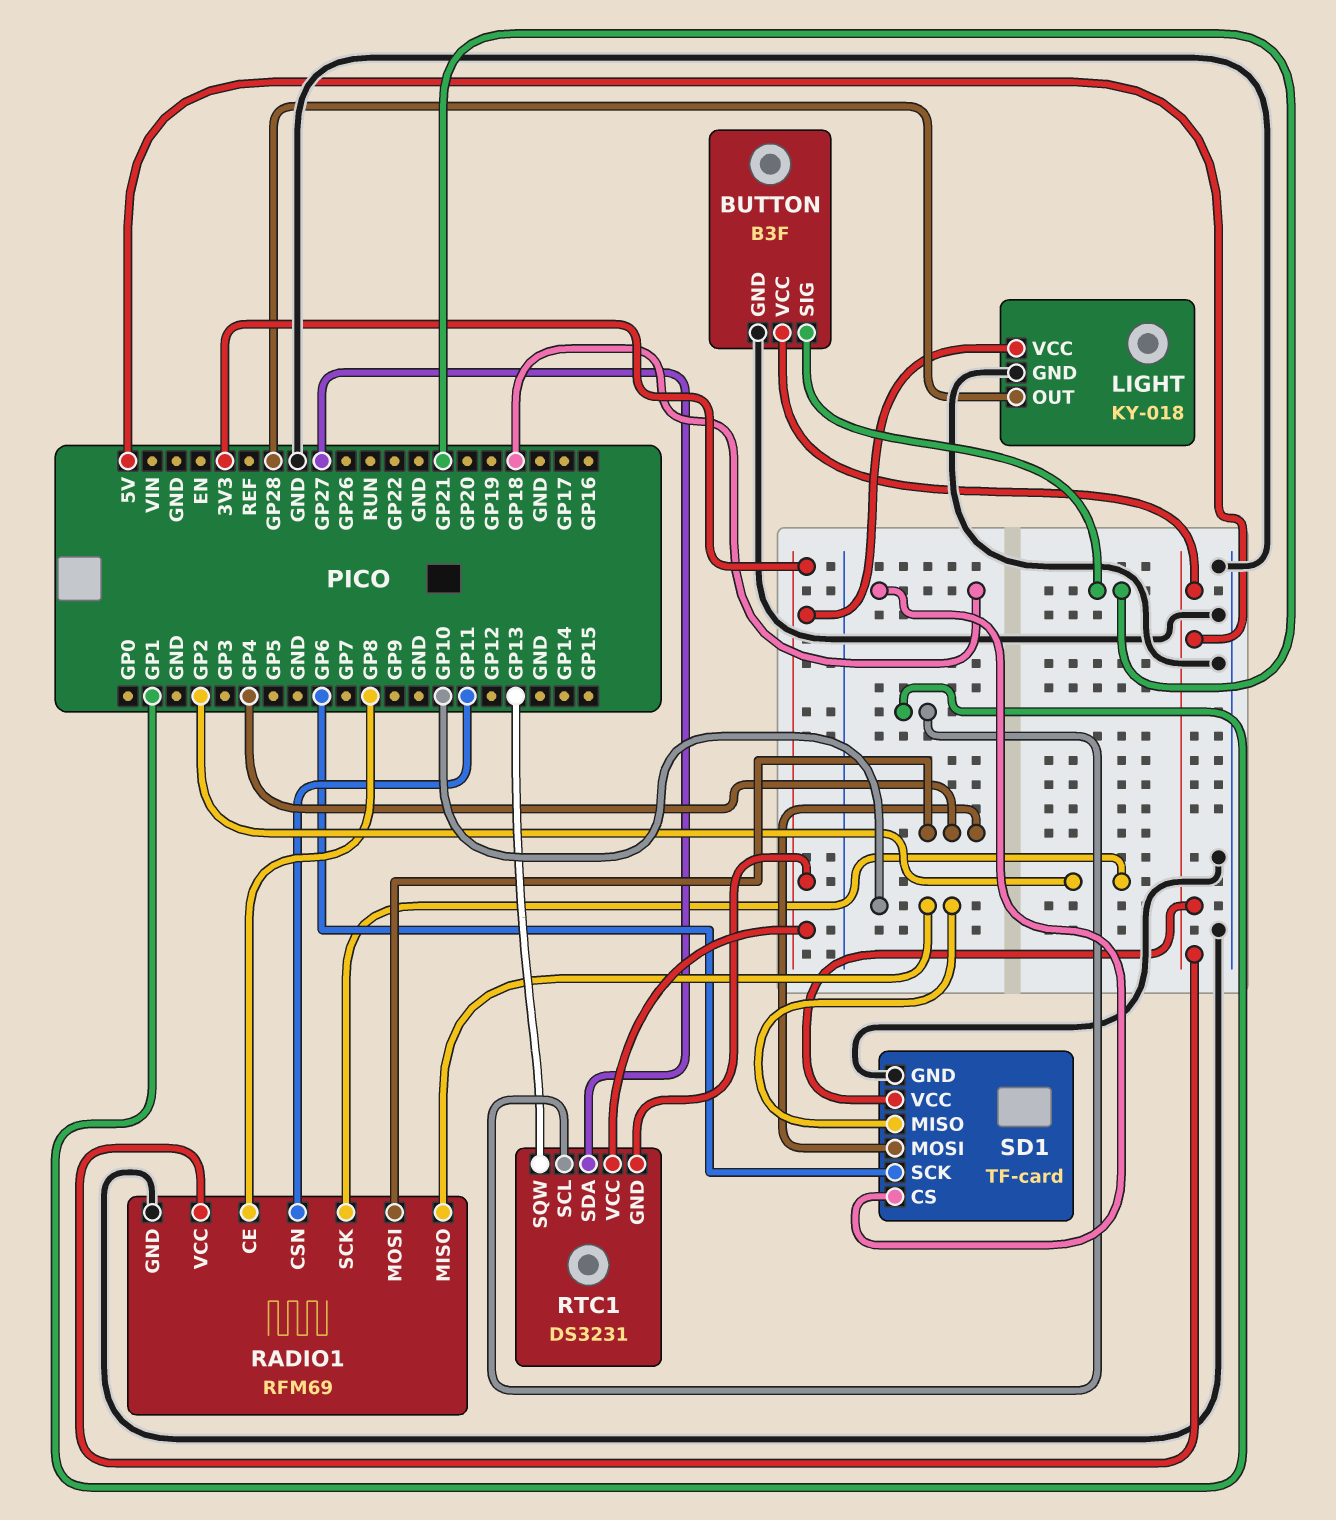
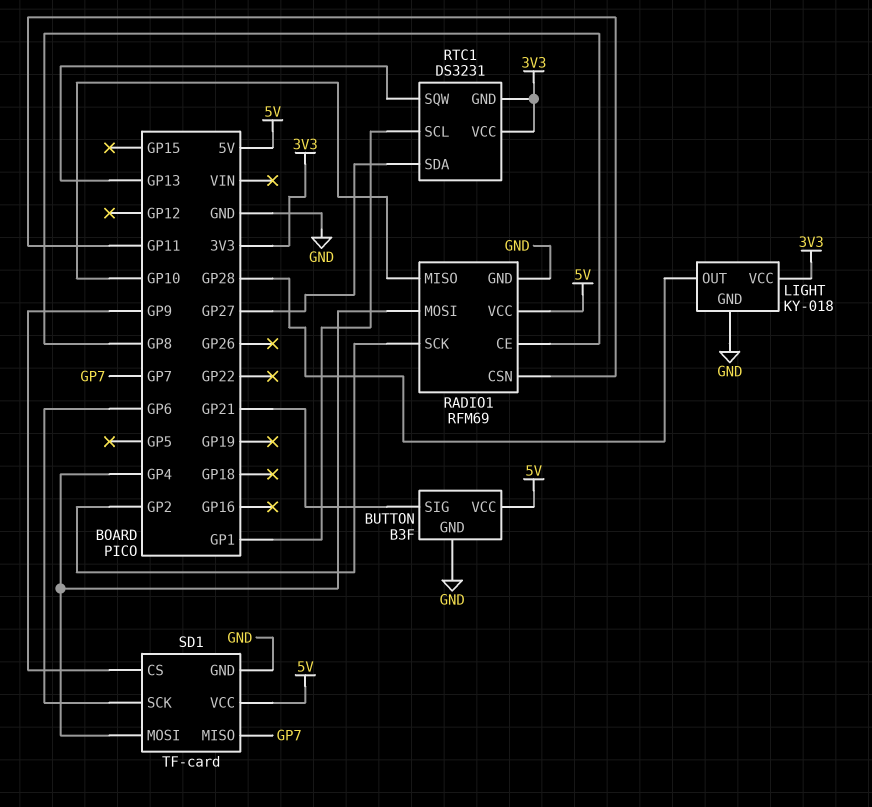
SD1 pin CS: GP18 -> GP9
SD1 pin MISO: GP10 -> GP7

